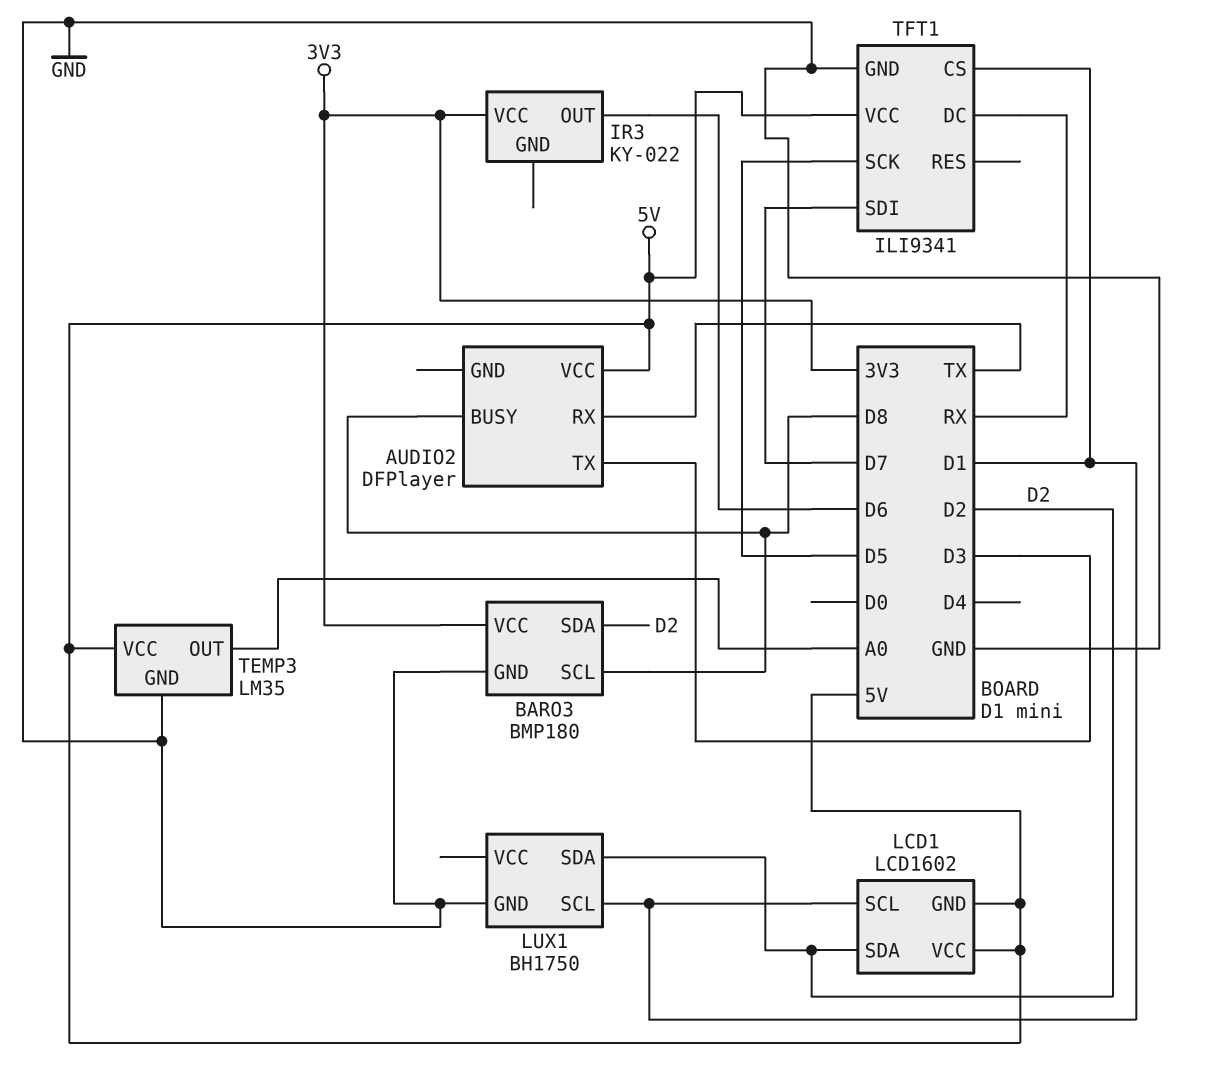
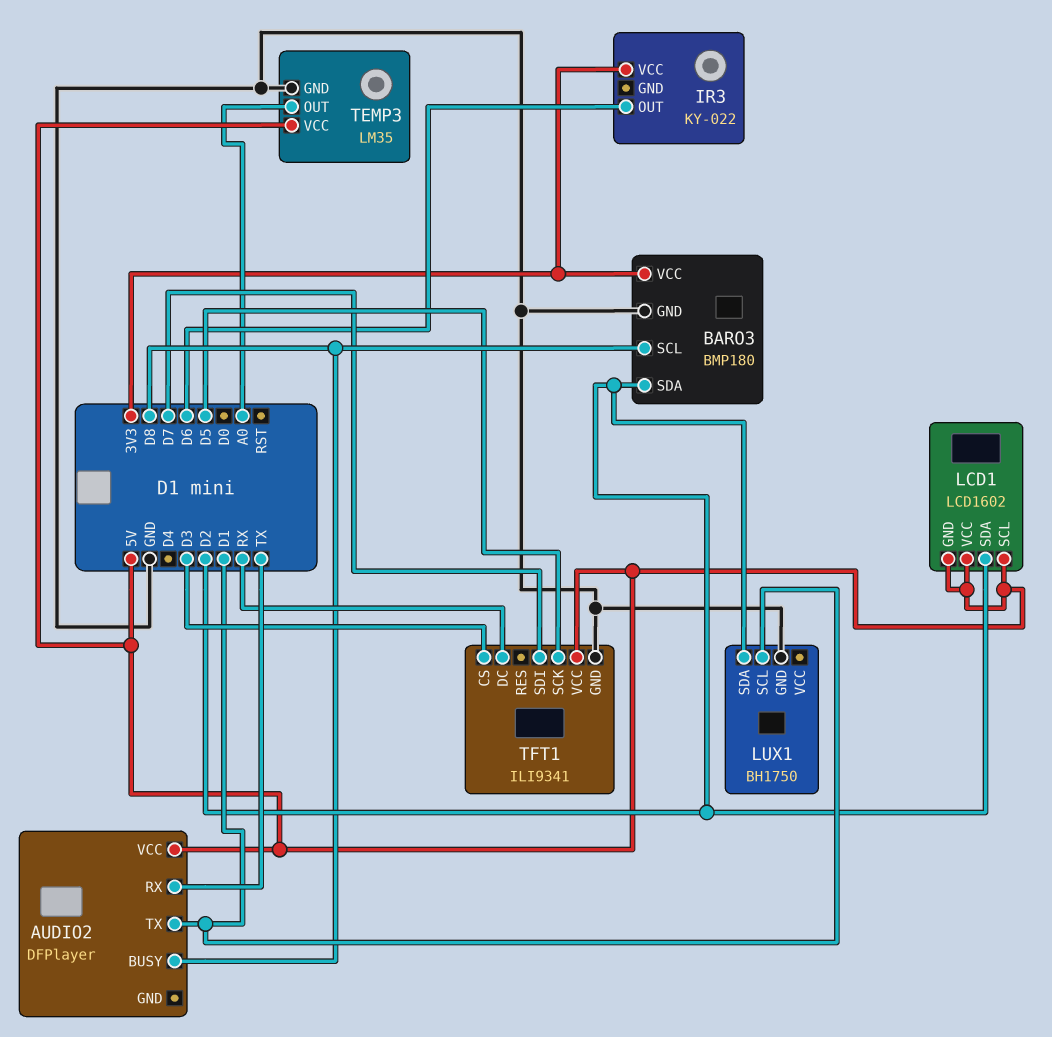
AUDIO2 pin TX: D3 -> D1
LCD1 pin SCL: D1 -> 5V
TFT1 pin CS: D1 -> D3

